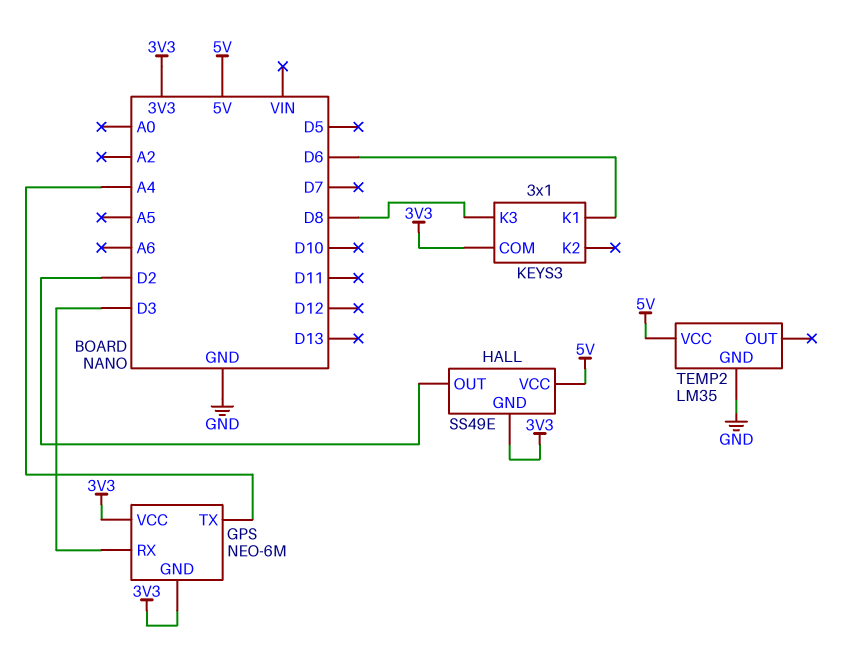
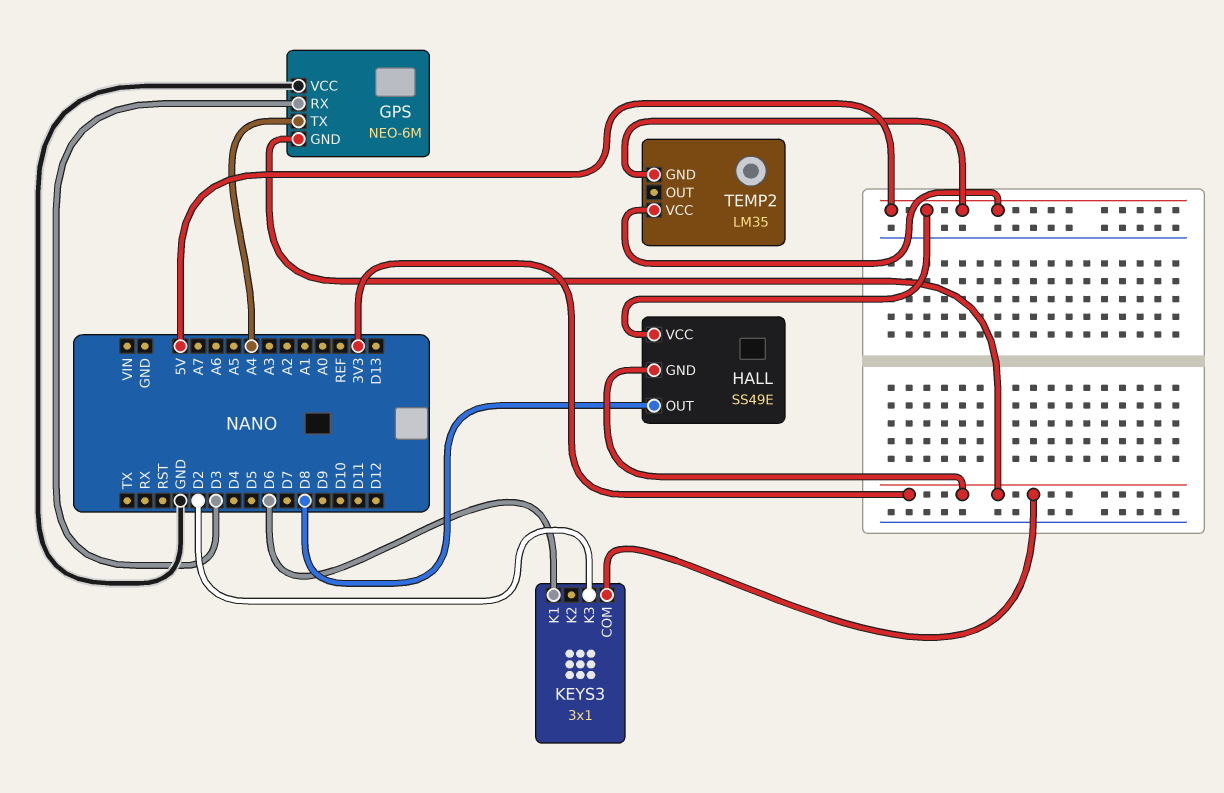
GPS pin VCC: 3V3 -> GND
HALL pin OUT: D2 -> D8
KEYS3 pin K3: D8 -> D2
TEMP2 pin GND: GND -> 5V

